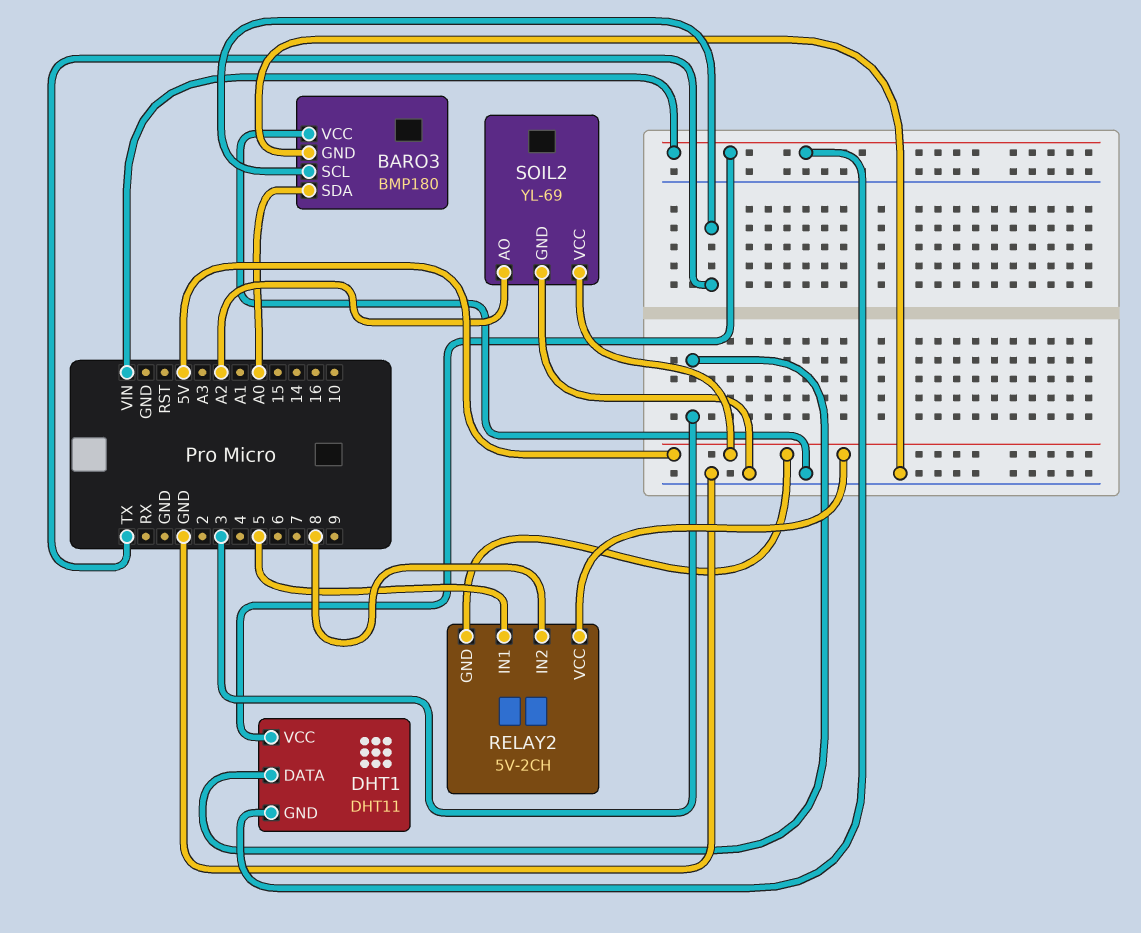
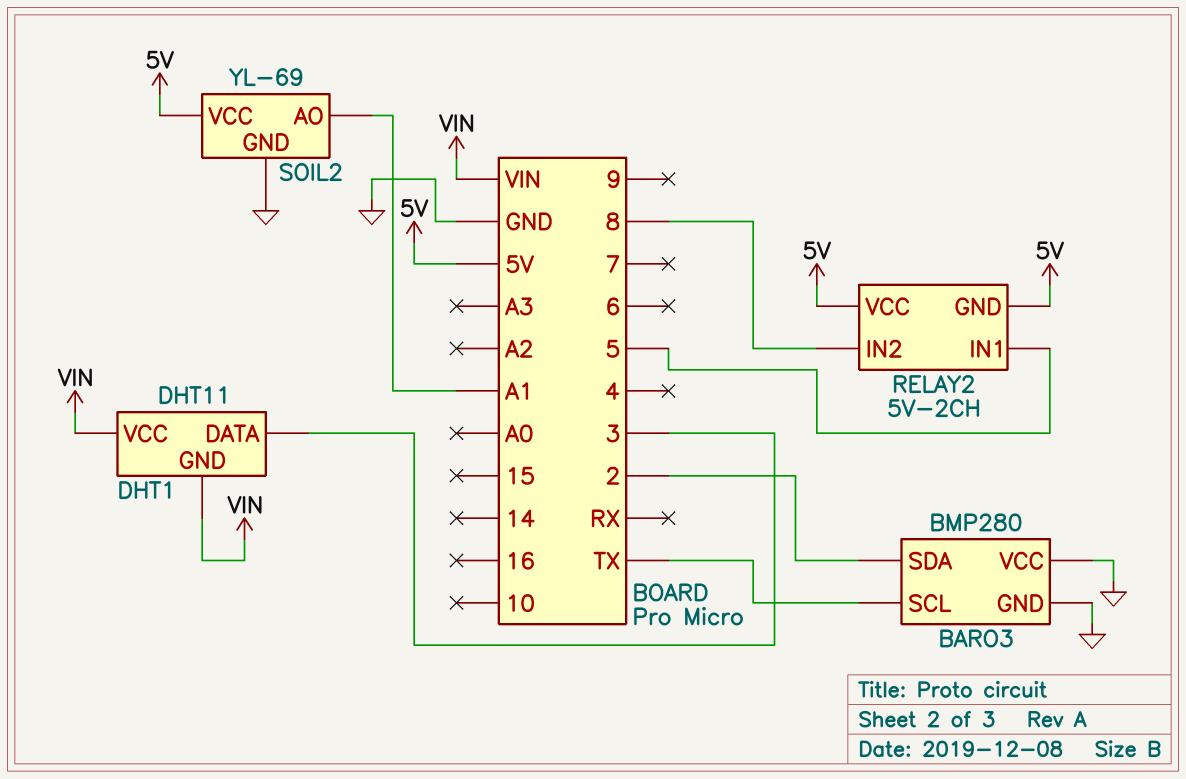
BARO3: BMP180 -> BMP280
BARO3 pin SDA: A0 -> 2
SOIL2 pin AO: A2 -> A1

